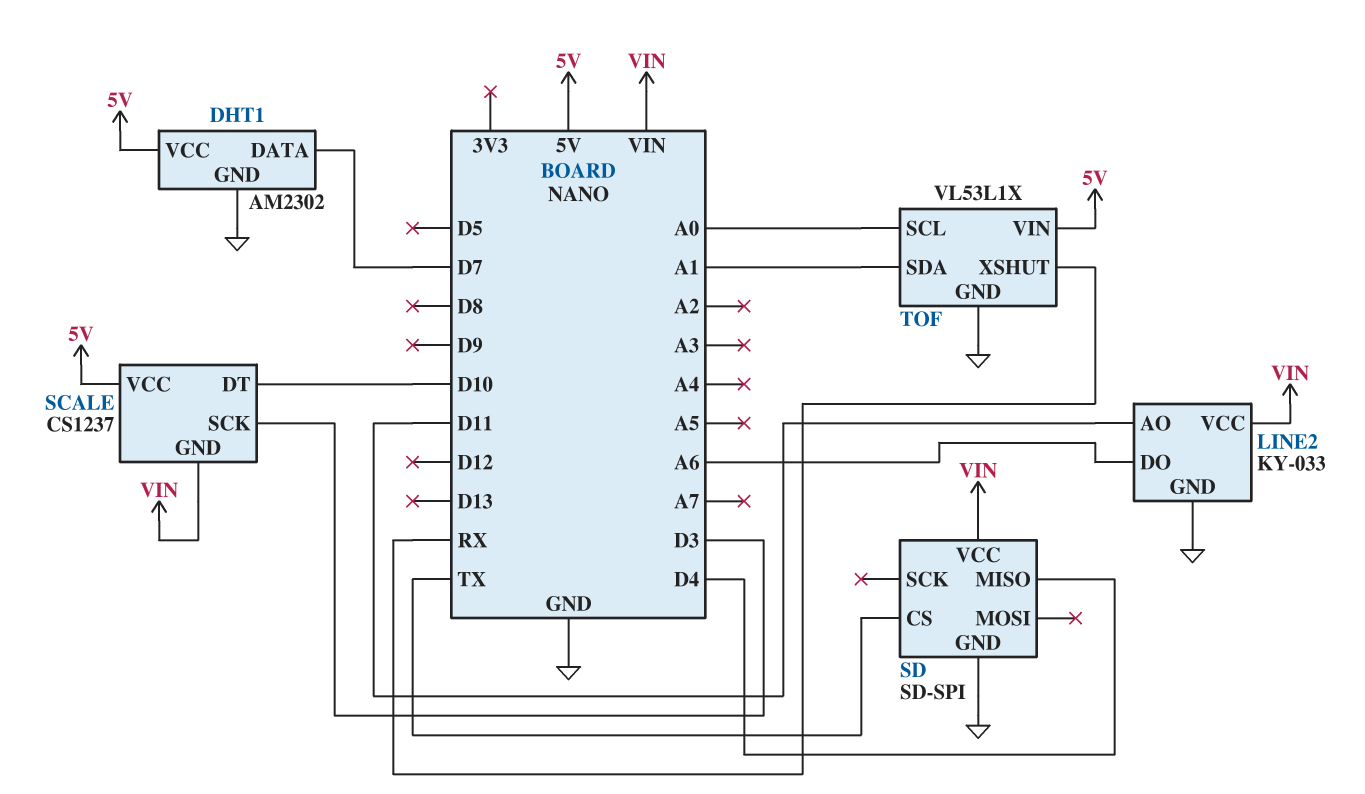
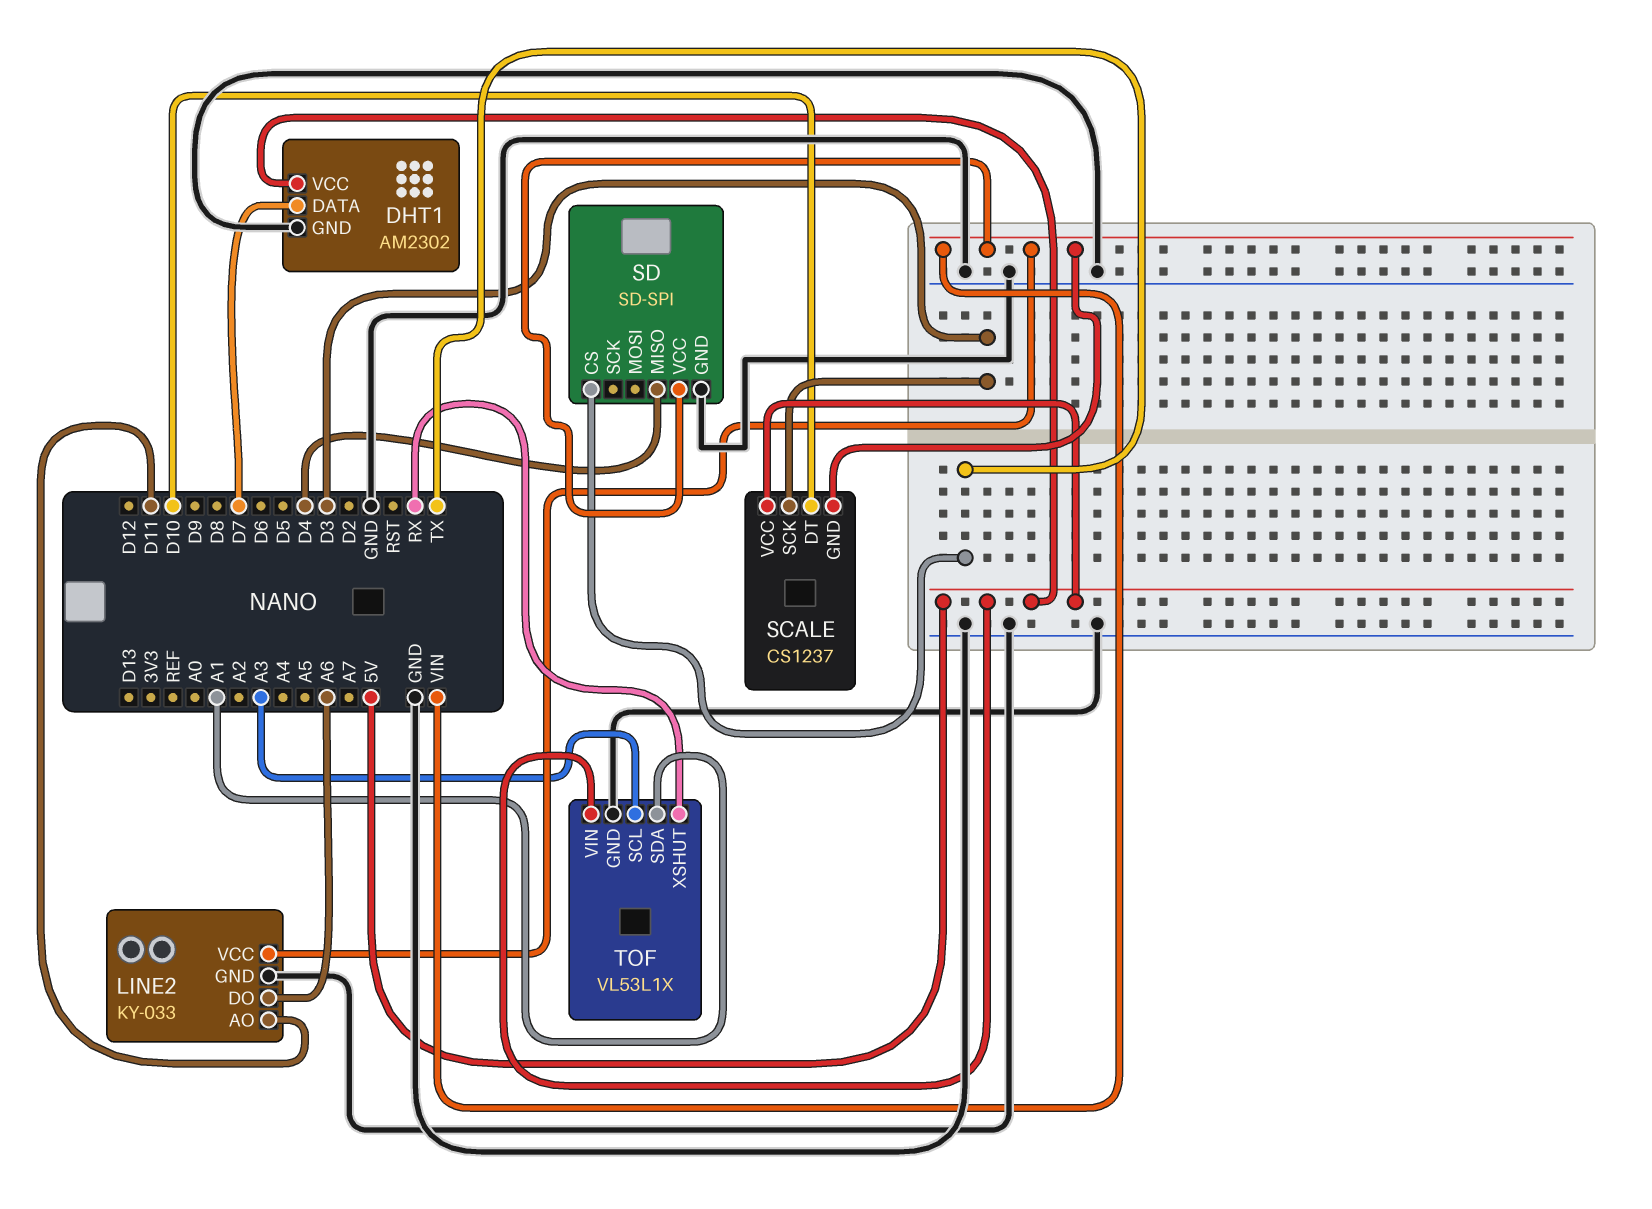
TOF pin SCL: A0 -> A3

